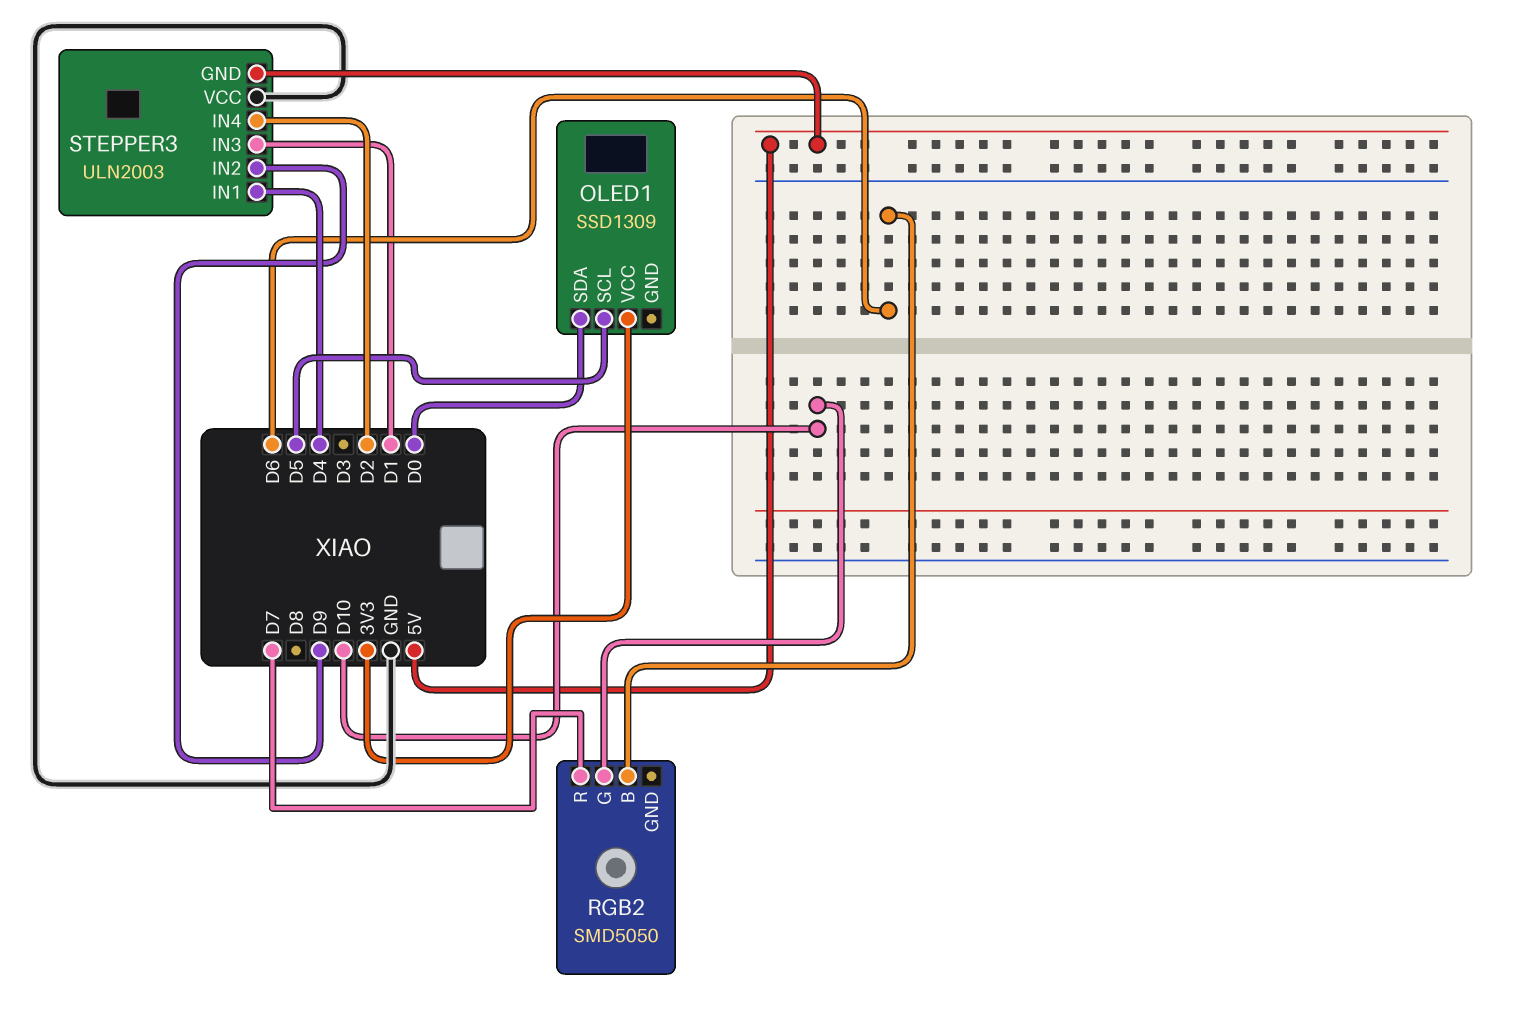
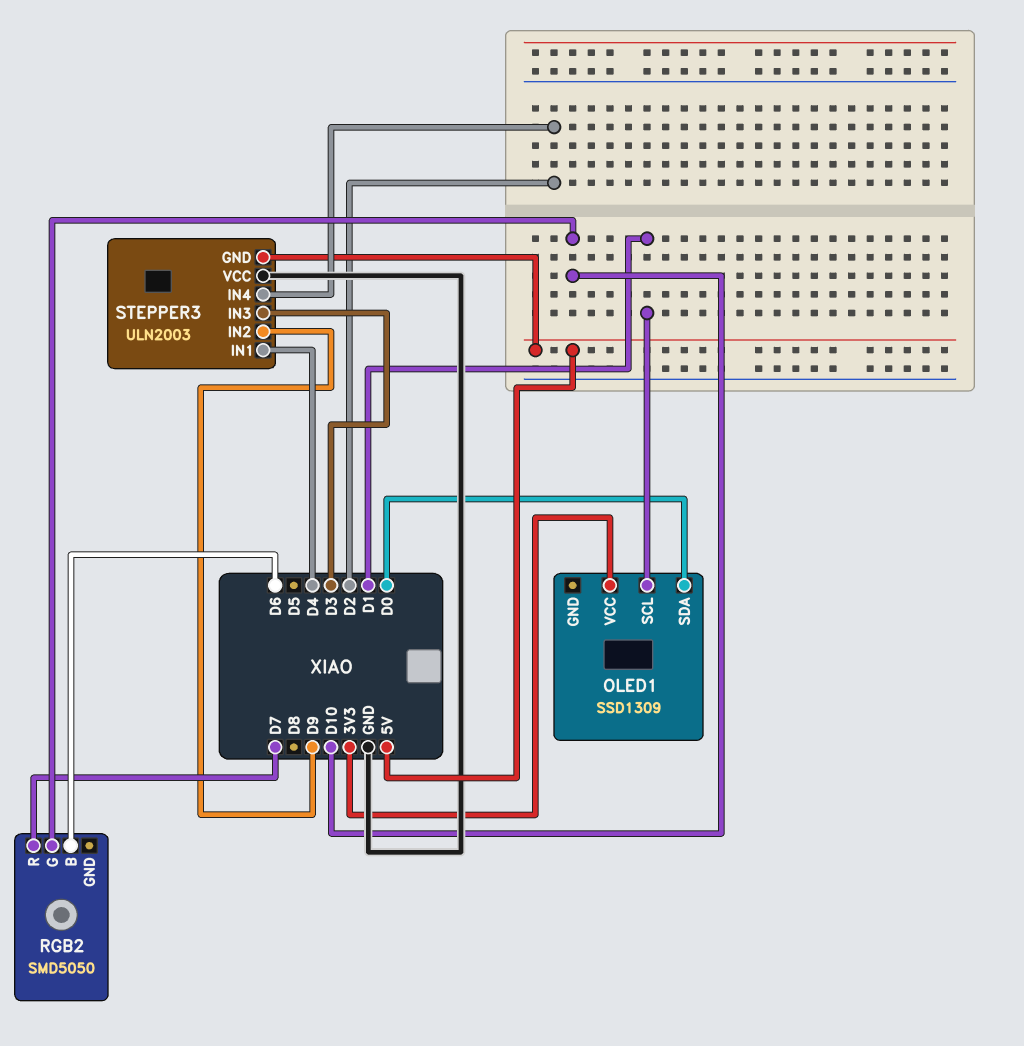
OLED1 pin SCL: D5 -> D1
STEPPER3 pin IN3: D1 -> D3

